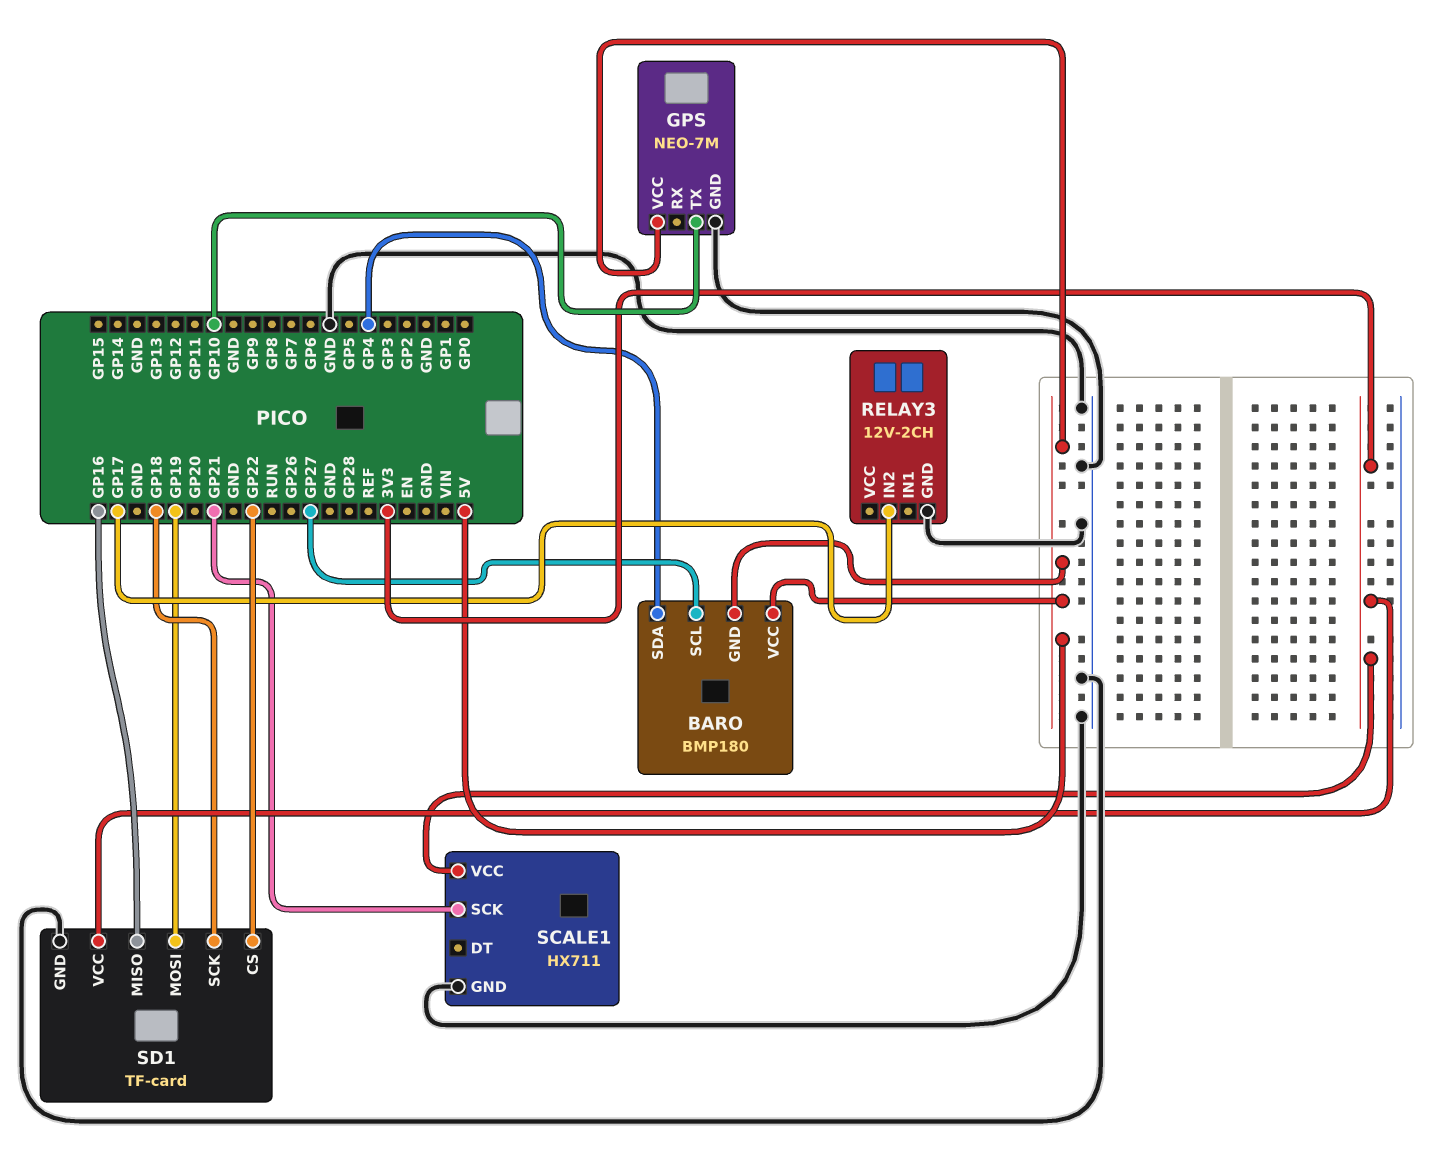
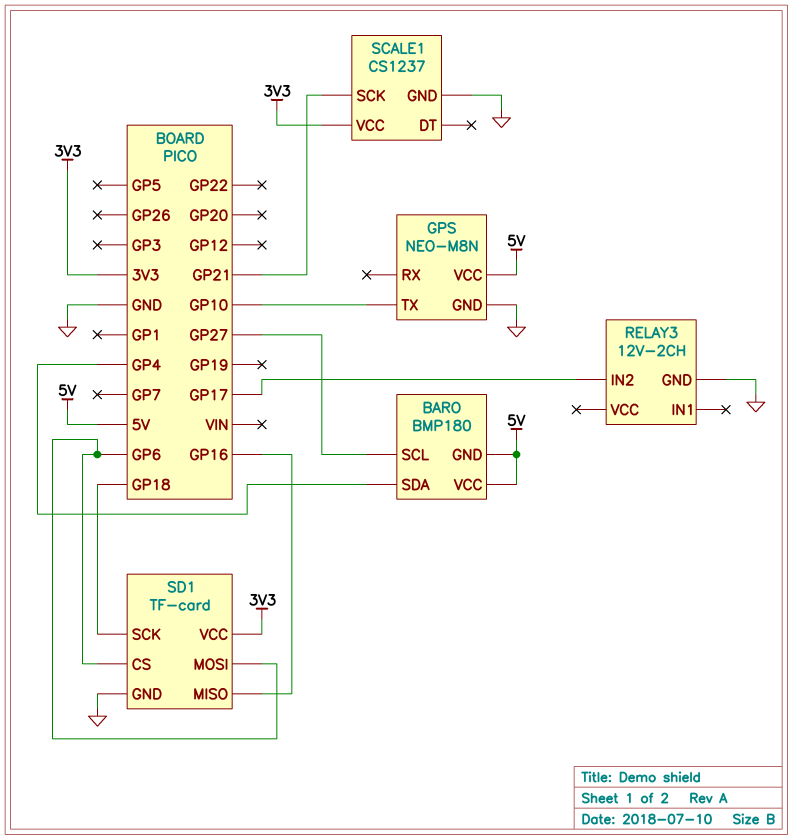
GPS: NEO-7M -> NEO-M8N
SCALE1: HX711 -> CS1237
SD1 pin CS: GP22 -> GP6
SD1 pin MOSI: GP19 -> GP6

